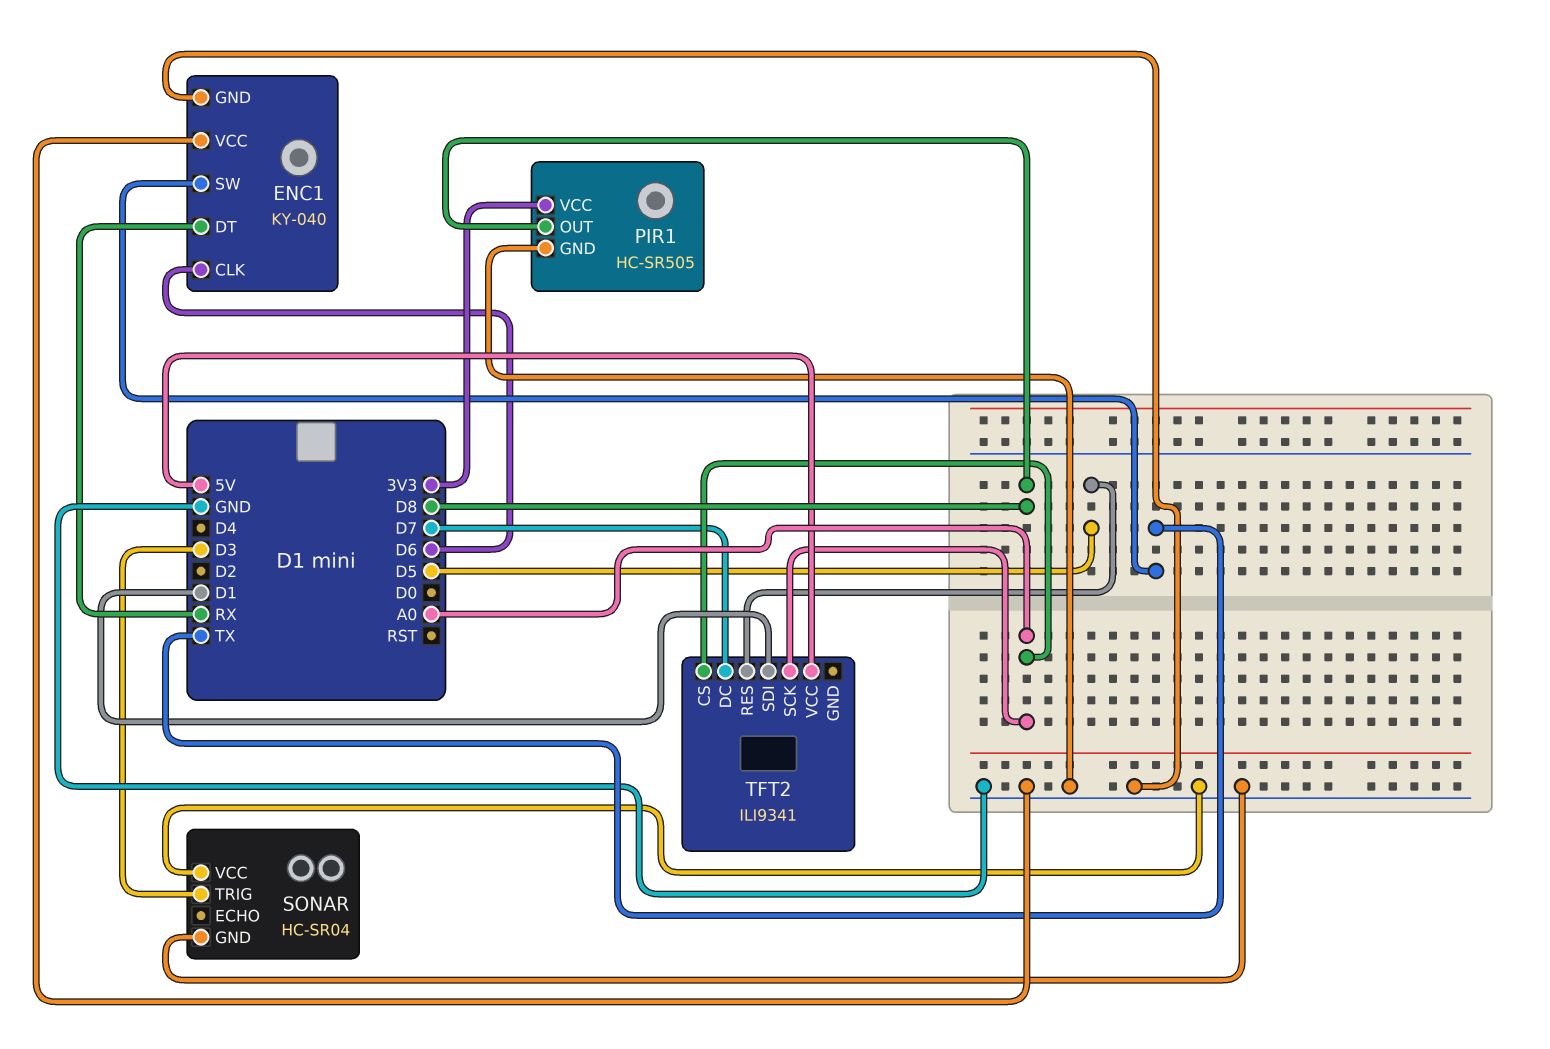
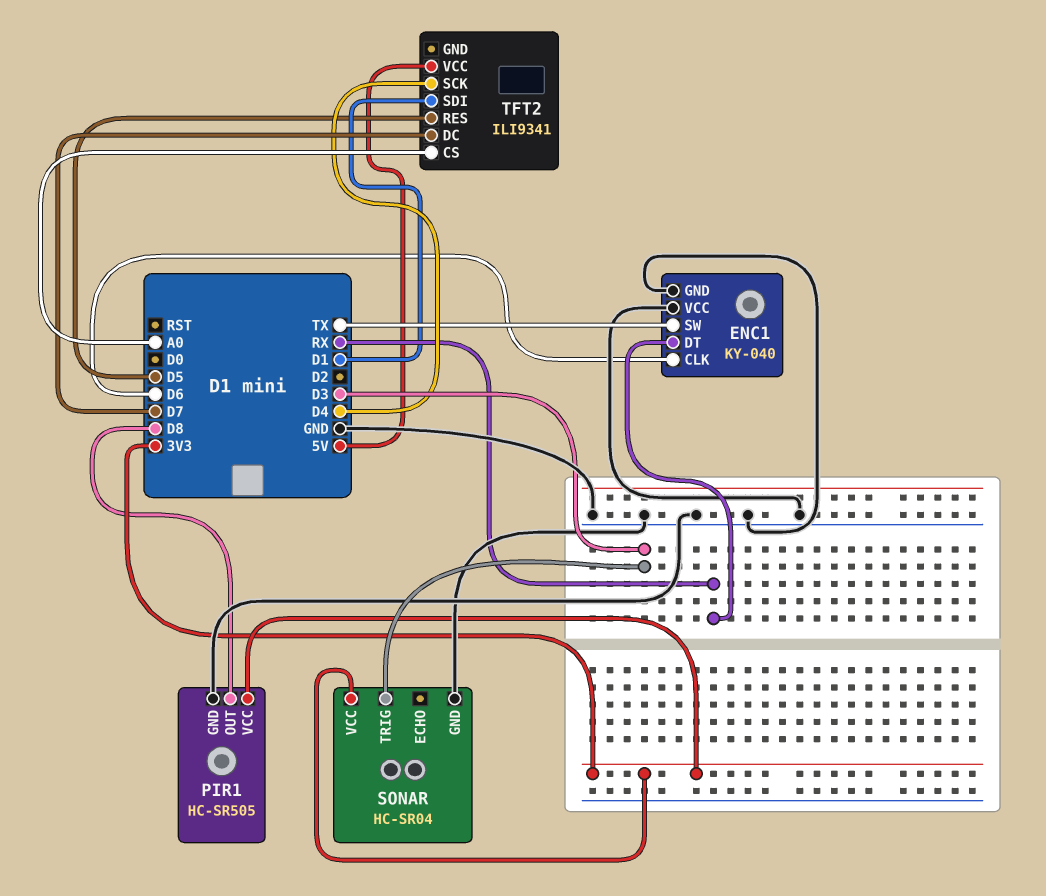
SONAR pin VCC: GND -> 3V3
TFT2 pin SCK: A0 -> D4

